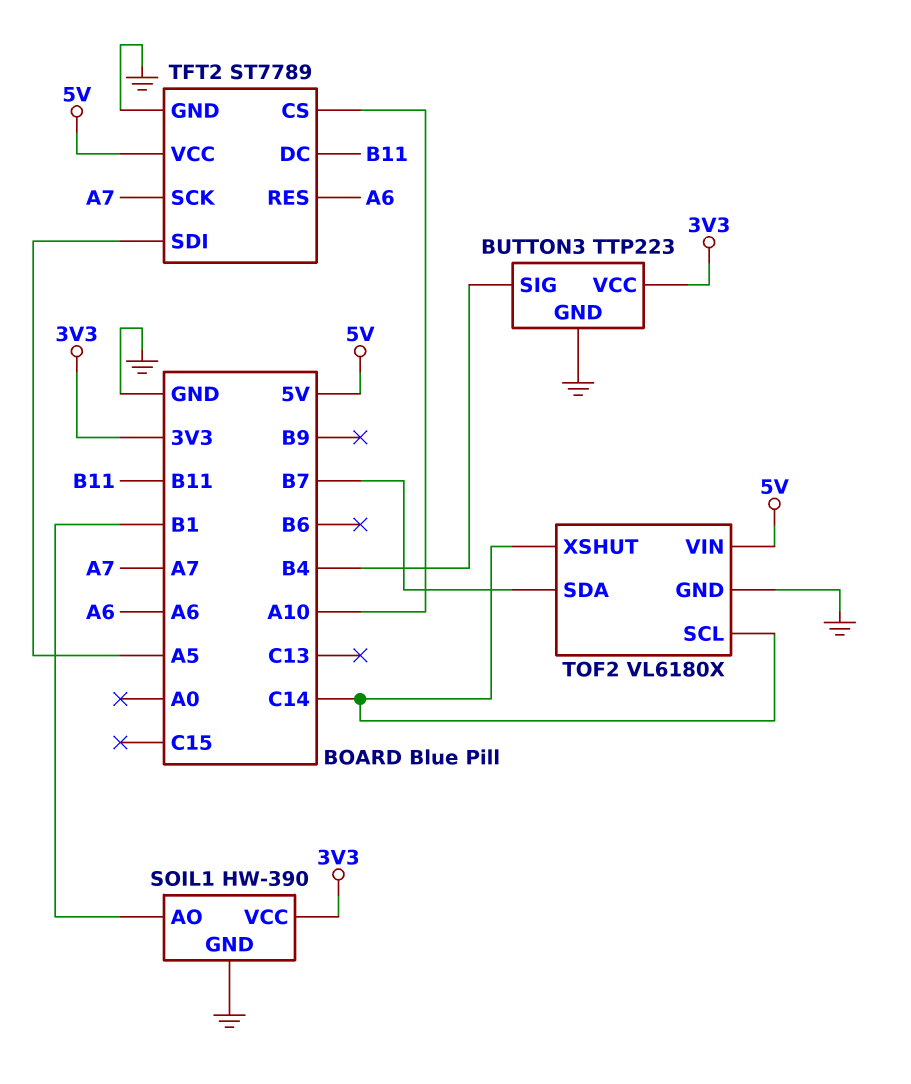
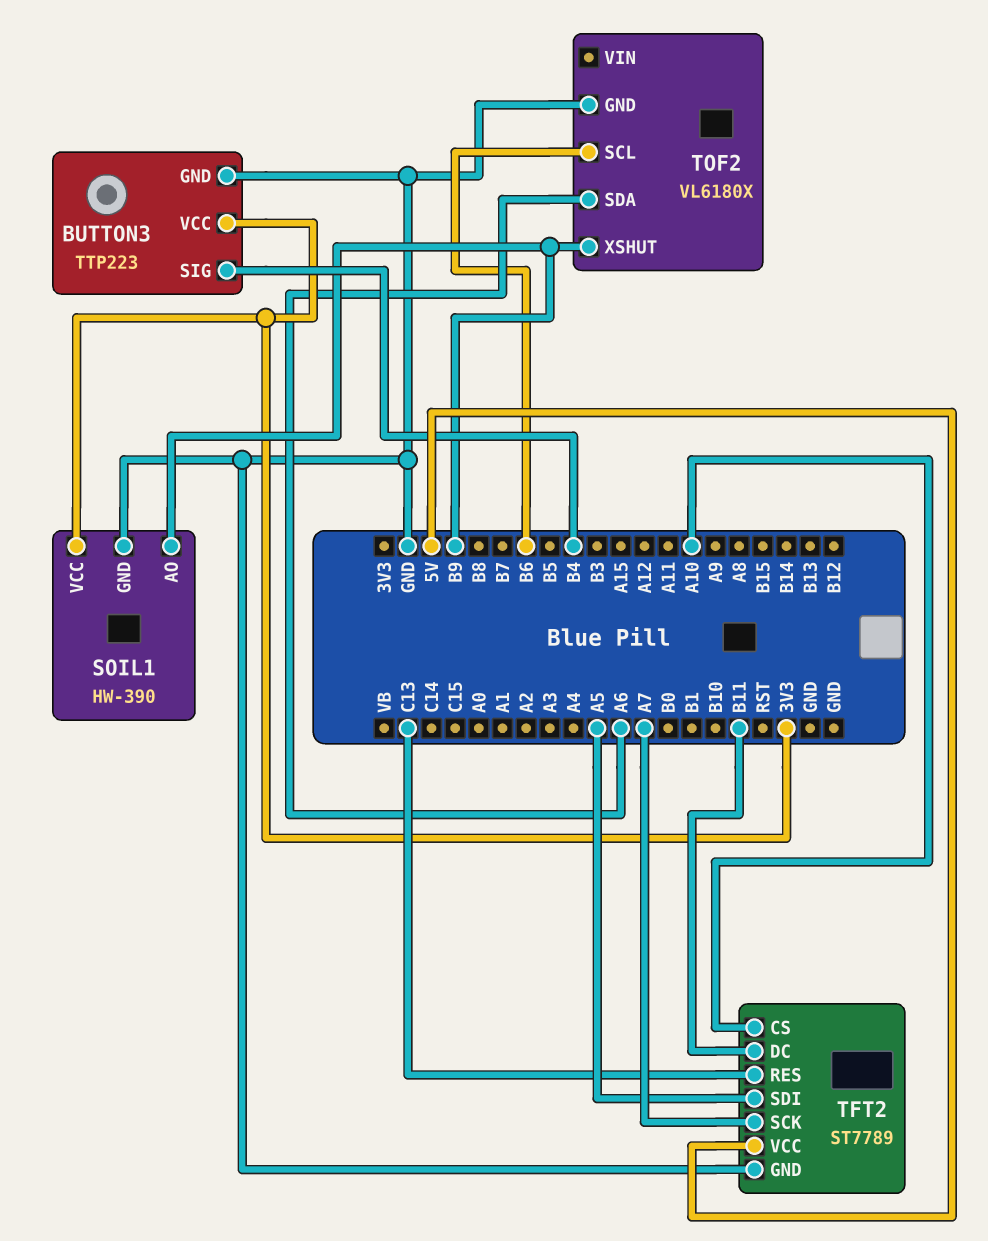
SOIL1 pin AO: B1 -> B9
TFT2 pin RES: A6 -> C13
TOF2 pin SCL: C14 -> B6
TOF2 pin SDA: B7 -> A6
TOF2 pin VIN: 5V -> none
TOF2 pin XSHUT: C14 -> B9

